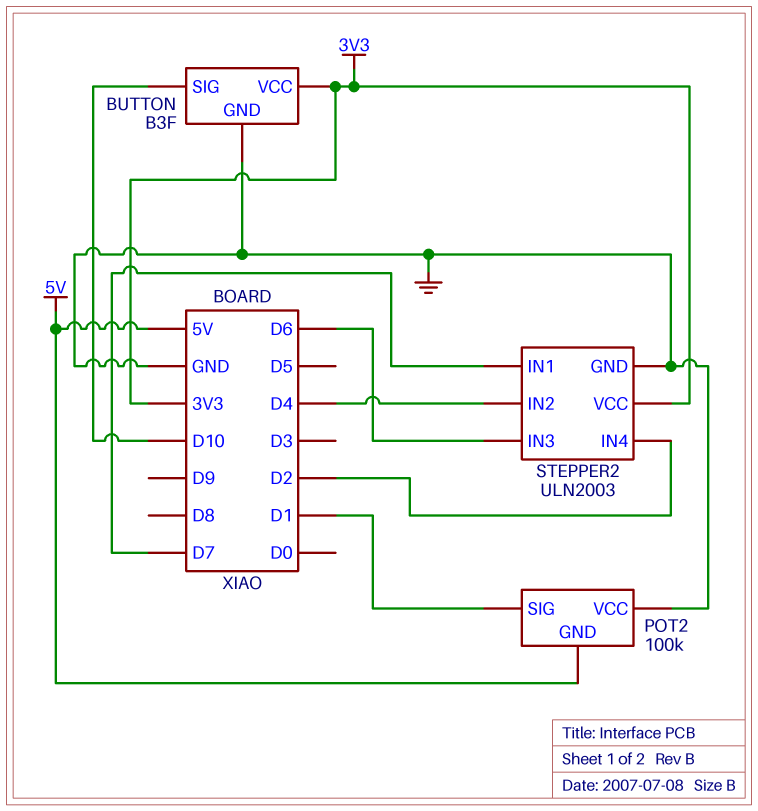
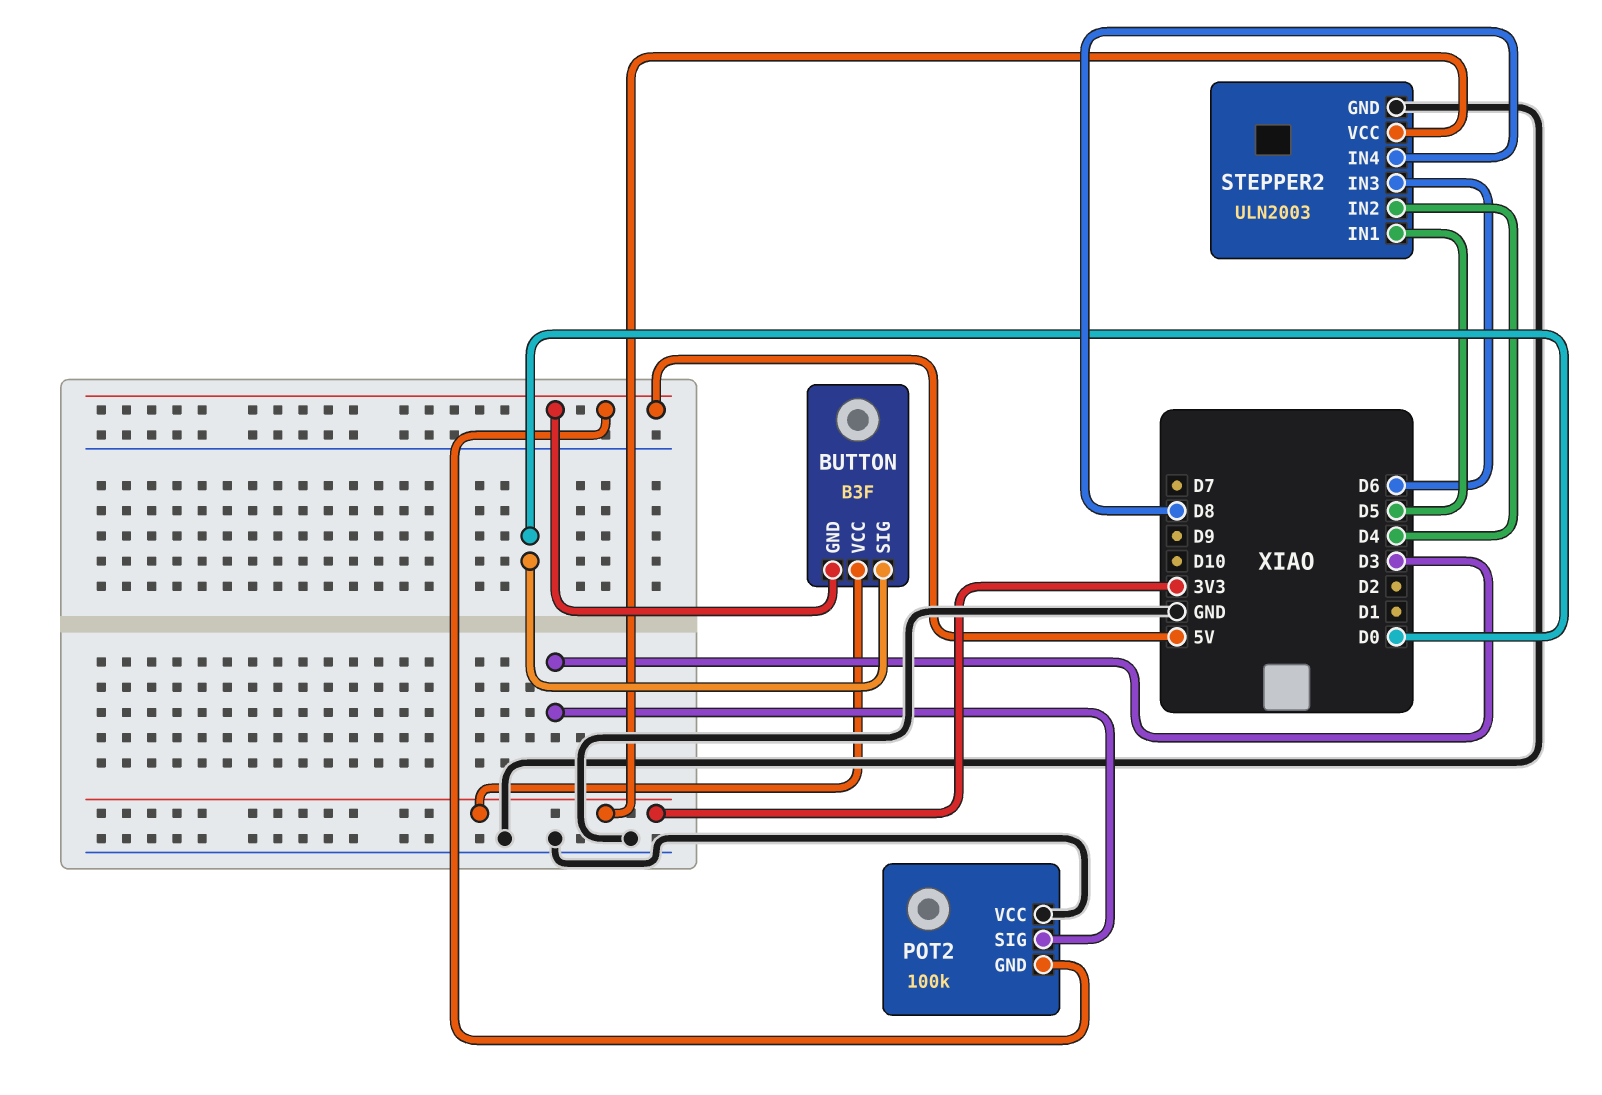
BUTTON pin GND: GND -> 5V
BUTTON pin SIG: D10 -> D0
POT2 pin SIG: D1 -> D3
STEPPER2 pin IN1: D7 -> D5
STEPPER2 pin IN4: D2 -> D8

